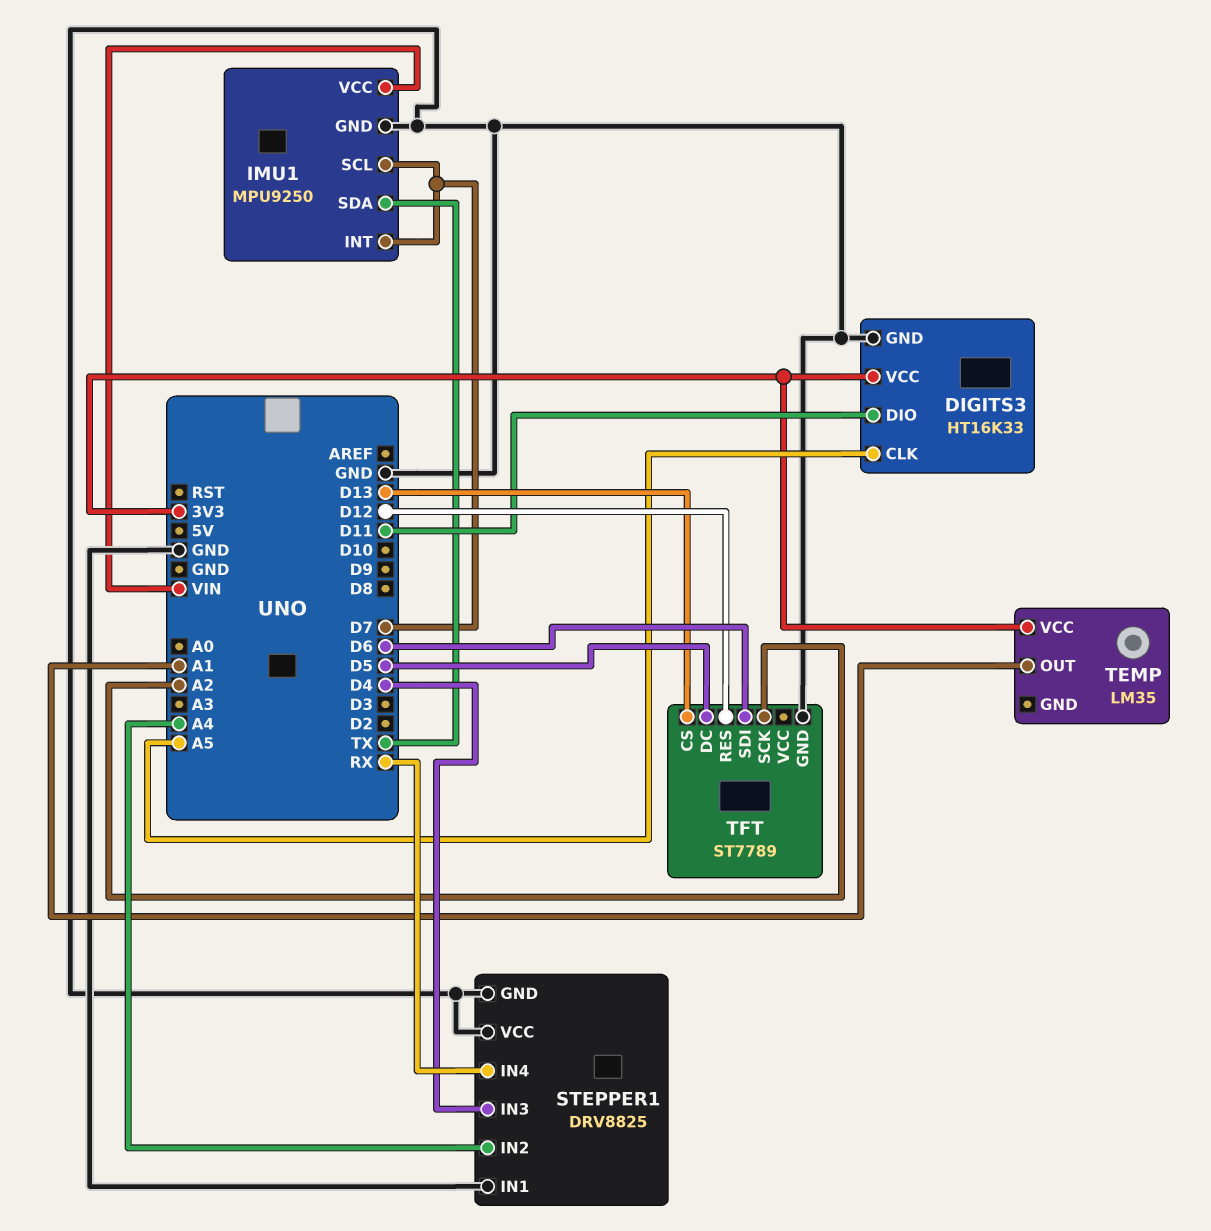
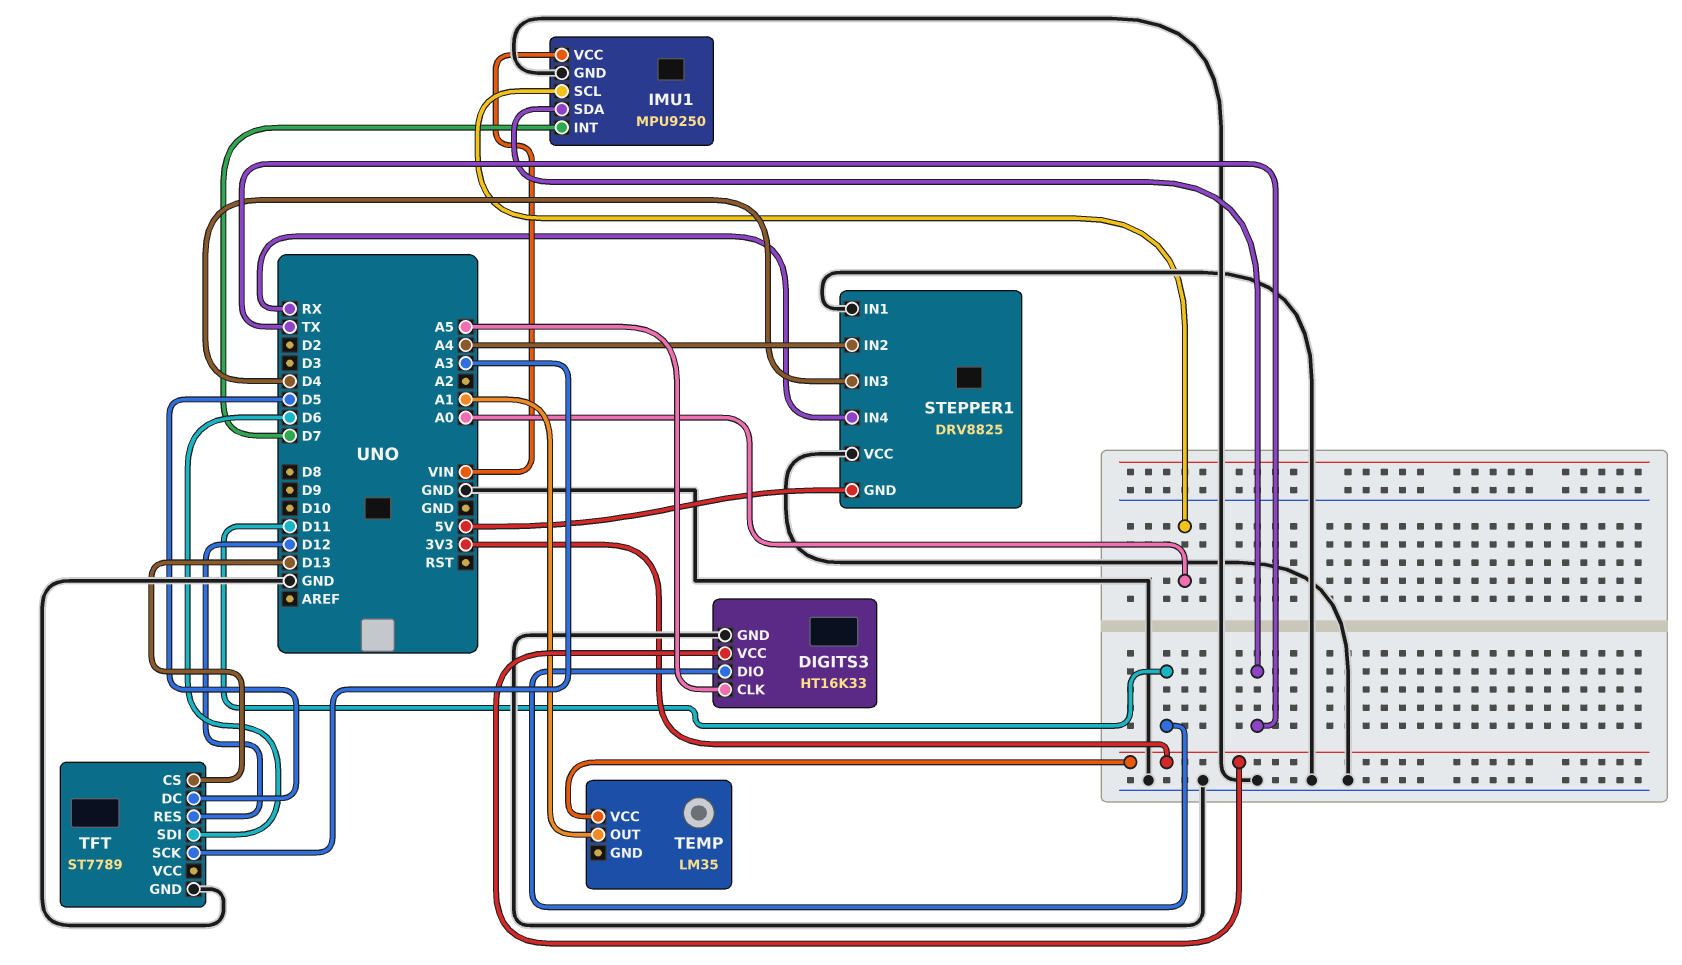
IMU1 pin SCL: D7 -> A0
STEPPER1 pin GND: GND -> 5V
TFT pin SCK: A2 -> A3

